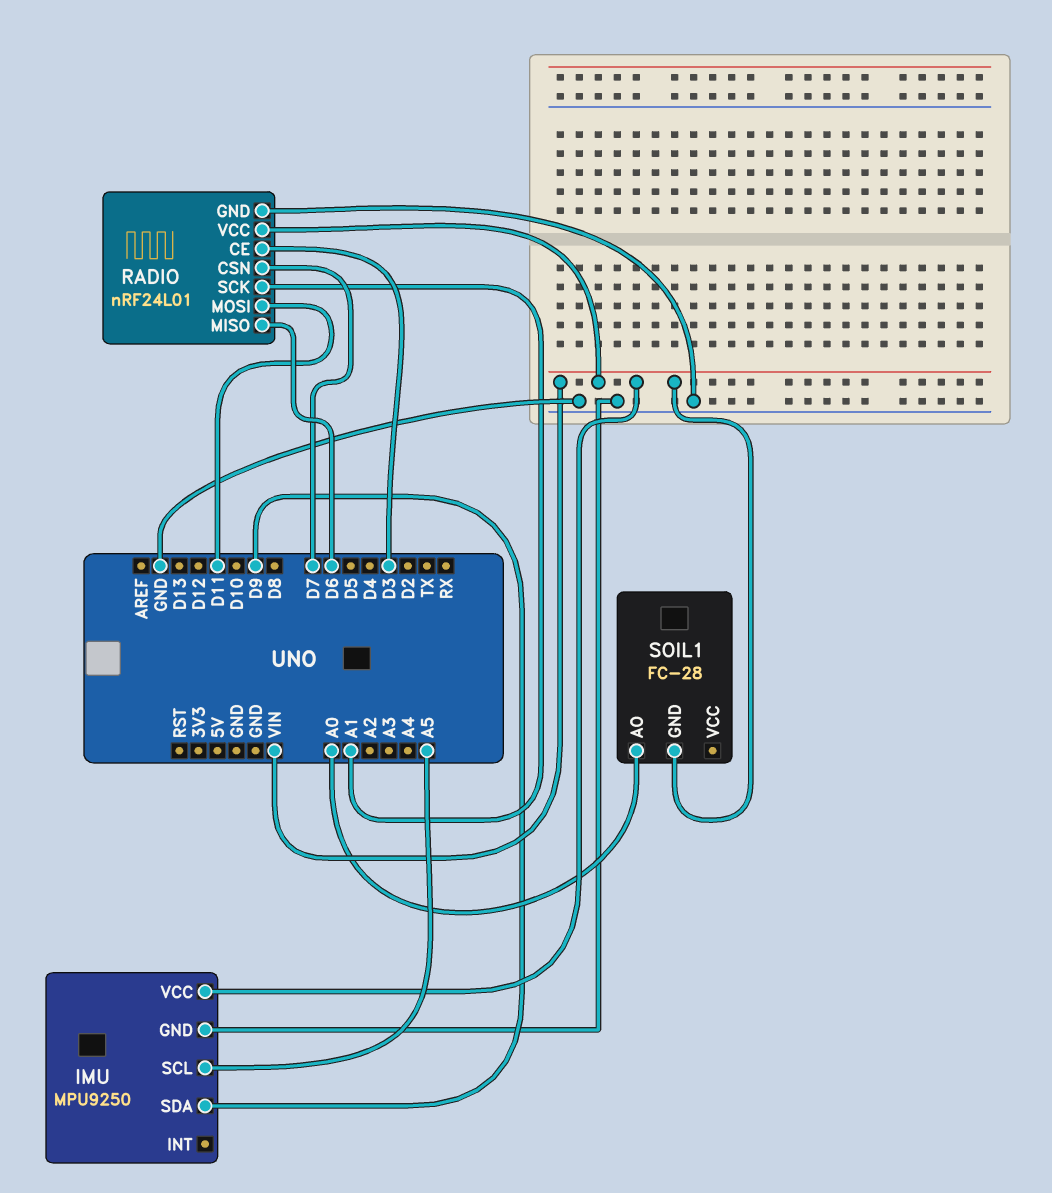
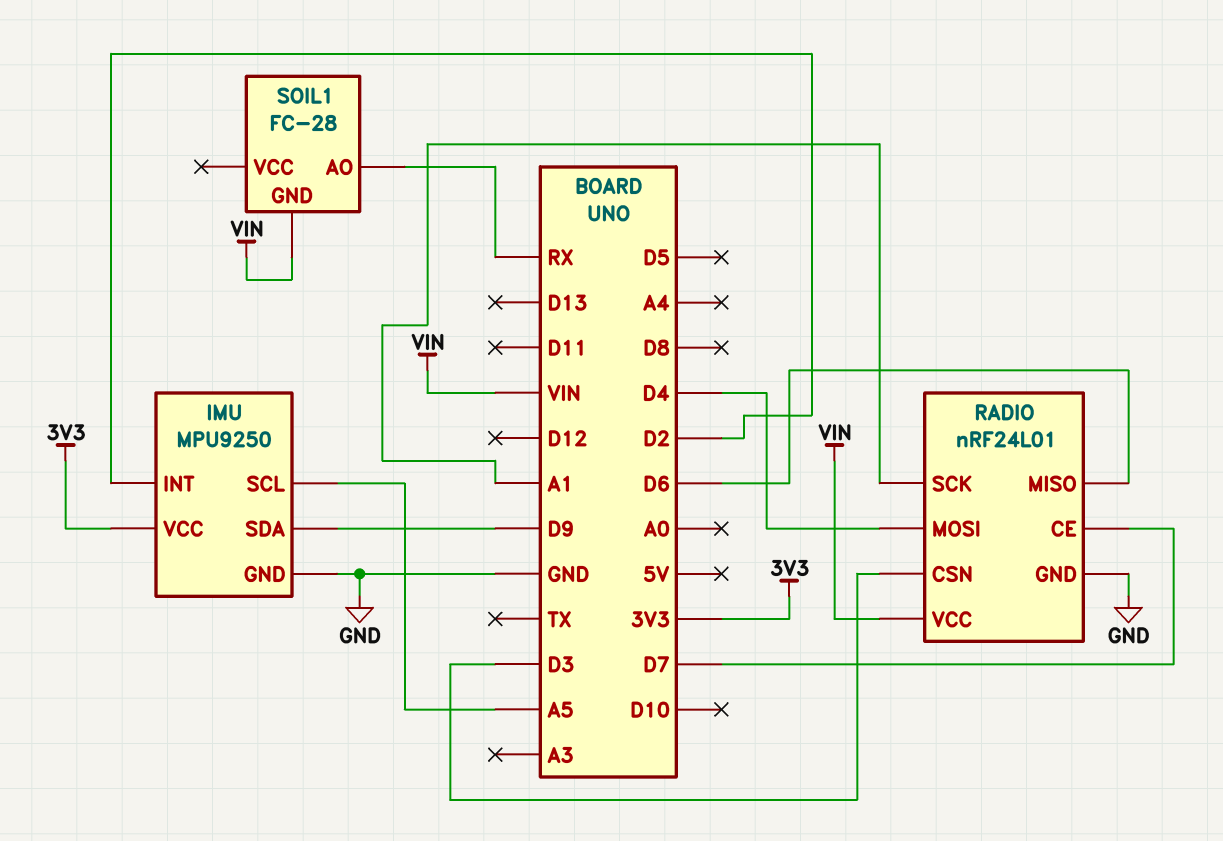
IMU pin INT: none -> D2
IMU pin VCC: VIN -> 3V3
RADIO pin CE: D3 -> D7
RADIO pin CSN: D7 -> D3
RADIO pin MOSI: D11 -> D4
SOIL1 pin AO: A0 -> RX

